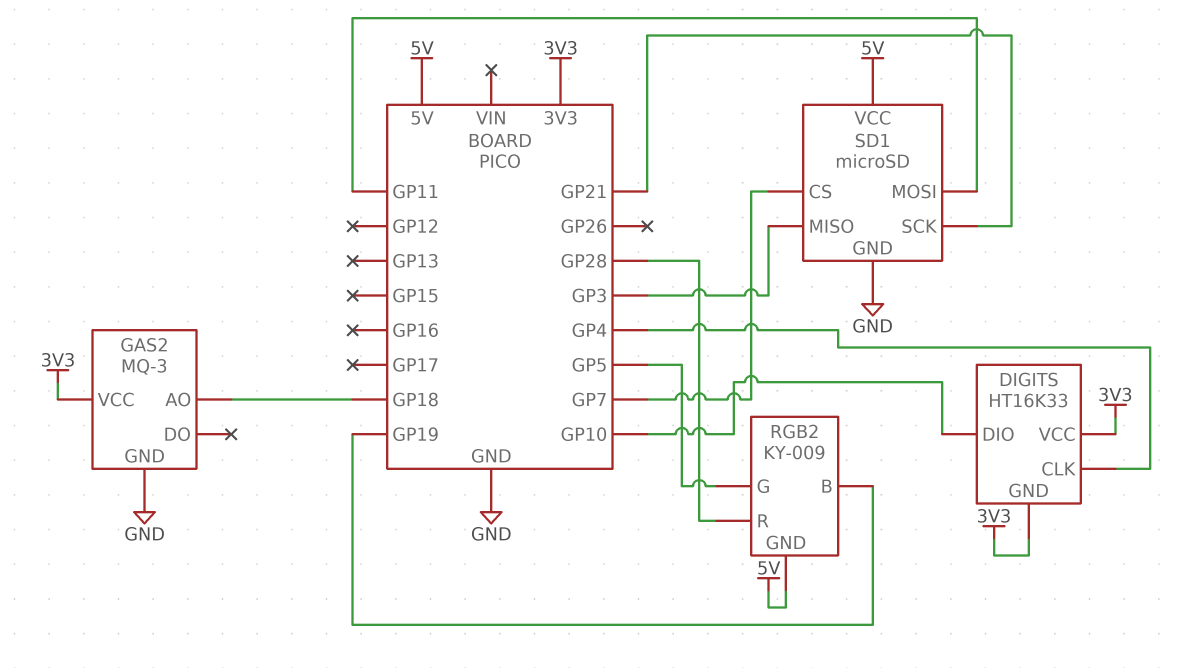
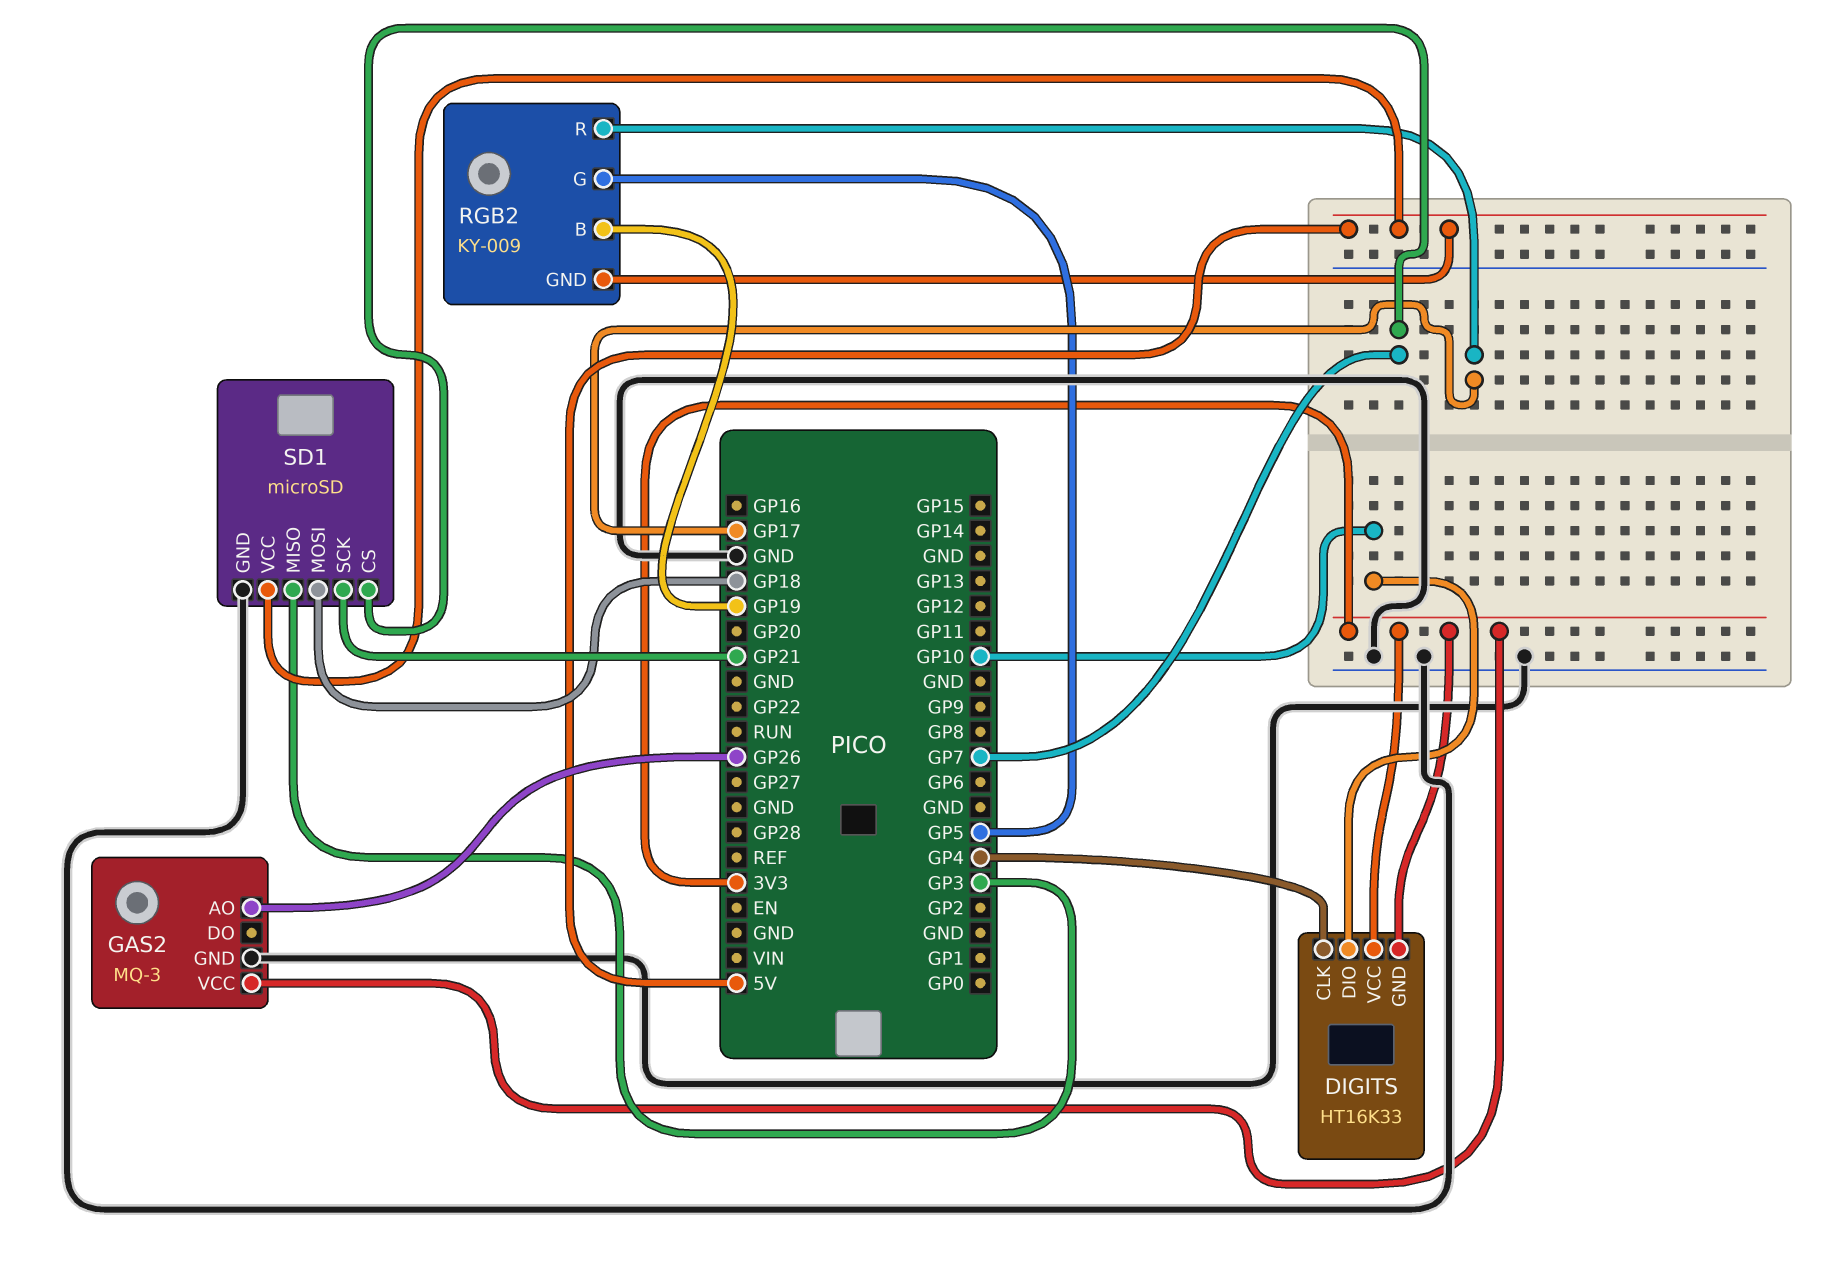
GAS2 pin AO: GP18 -> GP26
RGB2 pin R: GP28 -> GP17
SD1 pin MOSI: GP11 -> GP18

